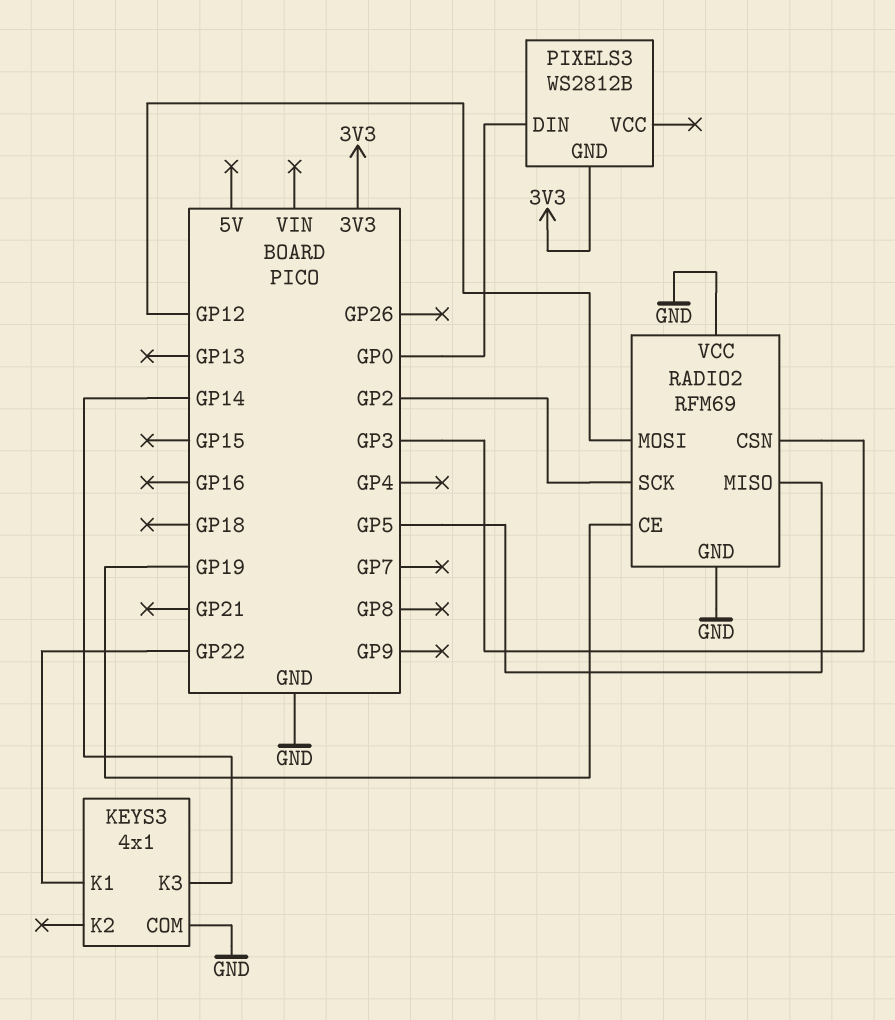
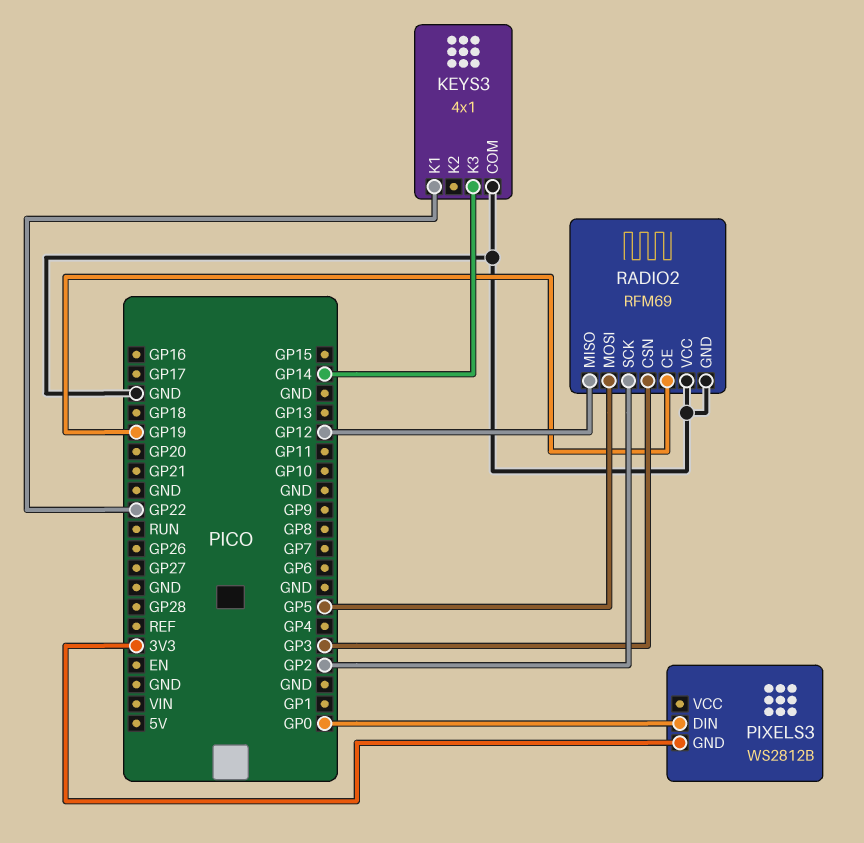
RADIO2 pin MISO: GP5 -> GP12
RADIO2 pin MOSI: GP12 -> GP5

